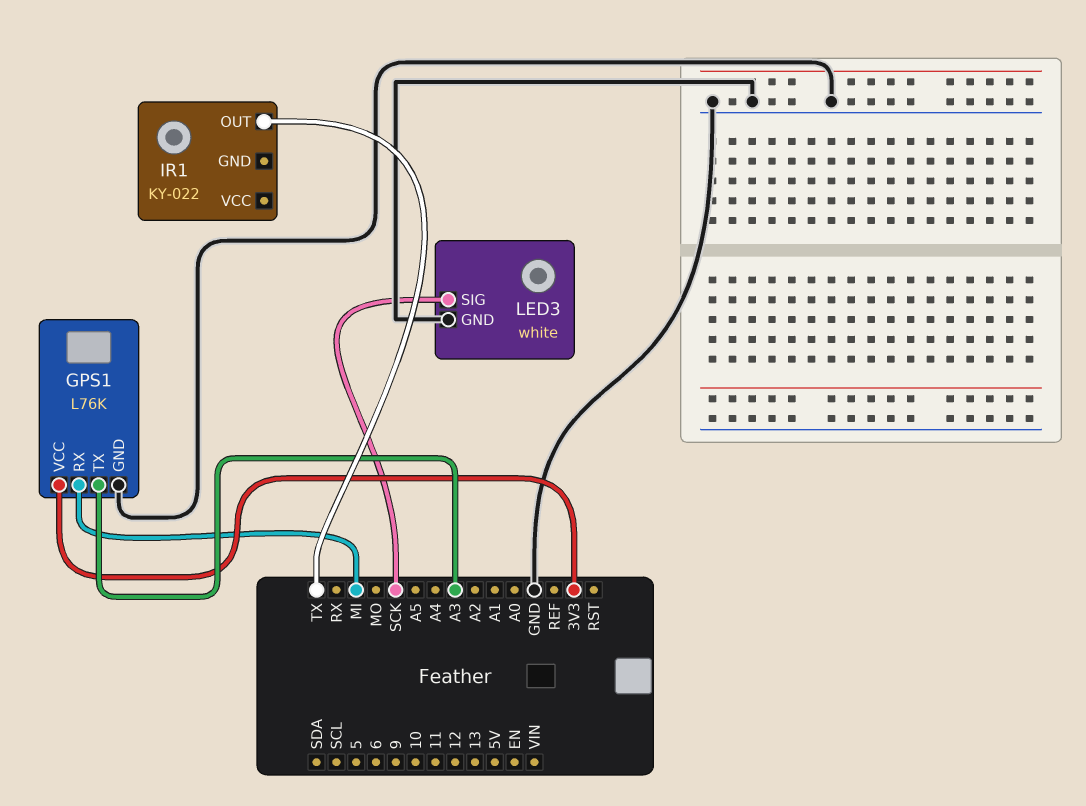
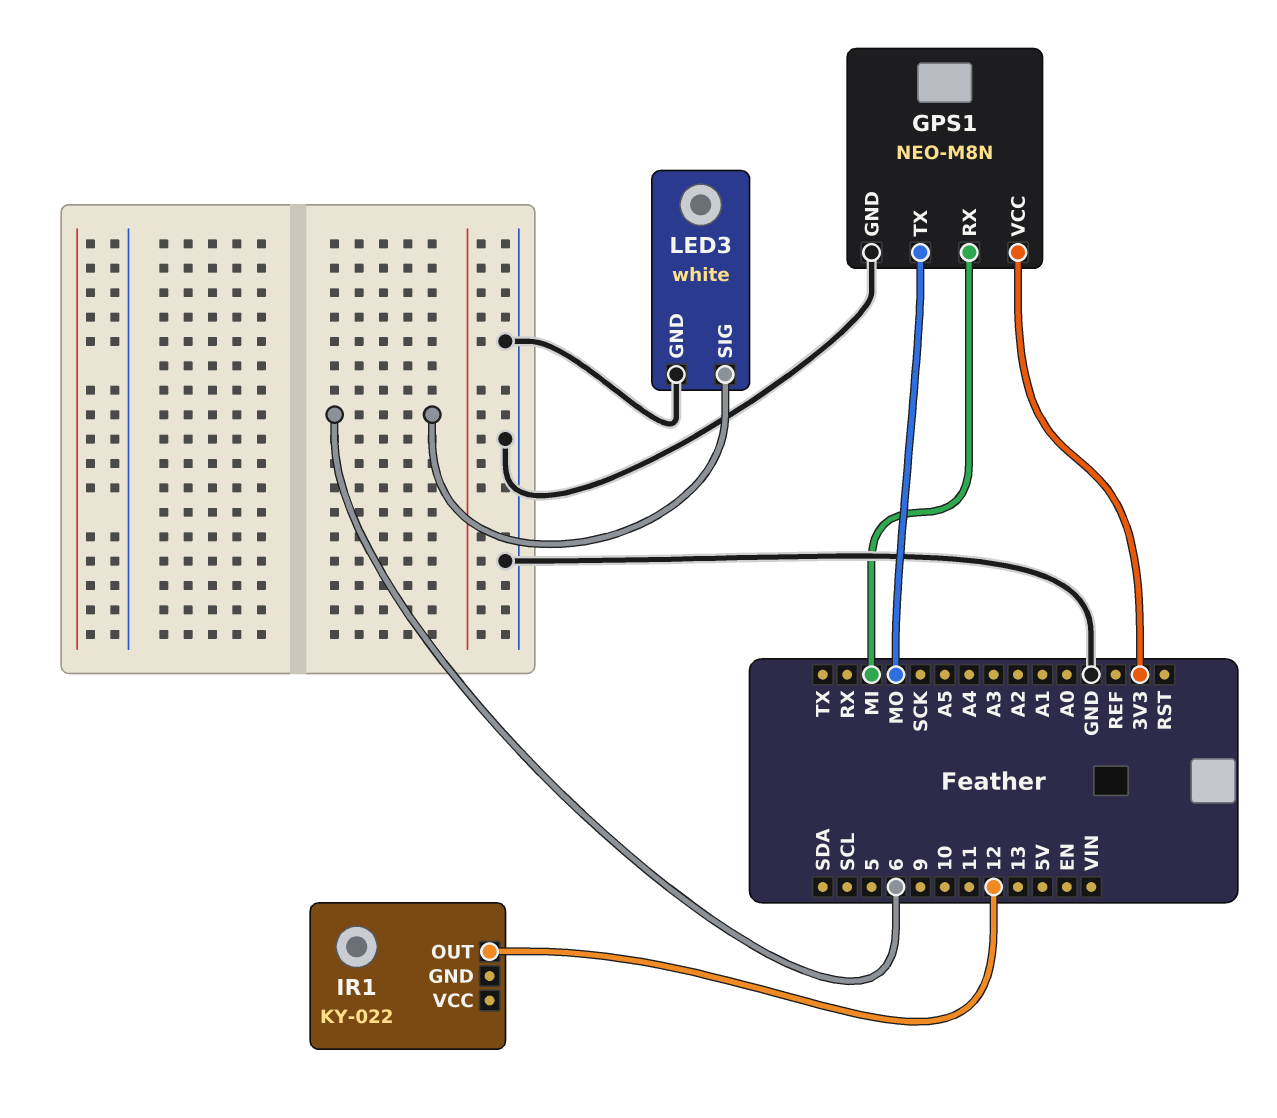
GPS1: L76K -> NEO-M8N
GPS1 pin TX: A3 -> MO
IR1 pin OUT: TX -> 12
LED3 pin SIG: SCK -> 6

